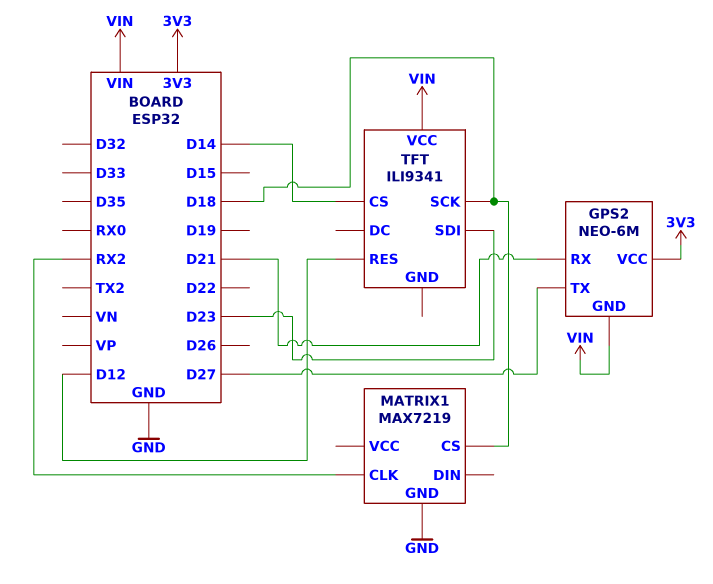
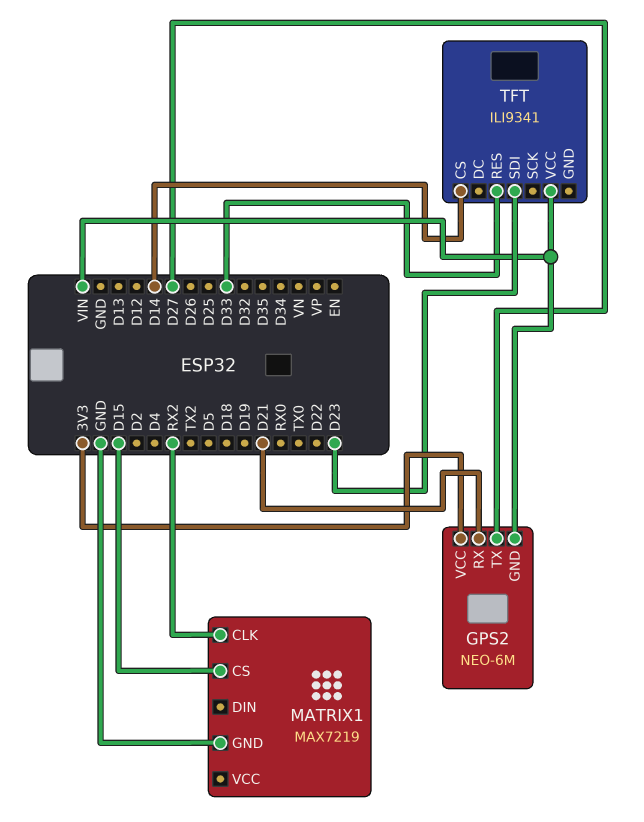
MATRIX1 pin CS: D18 -> D15
TFT pin RES: D12 -> D33
TFT pin SCK: D18 -> none

